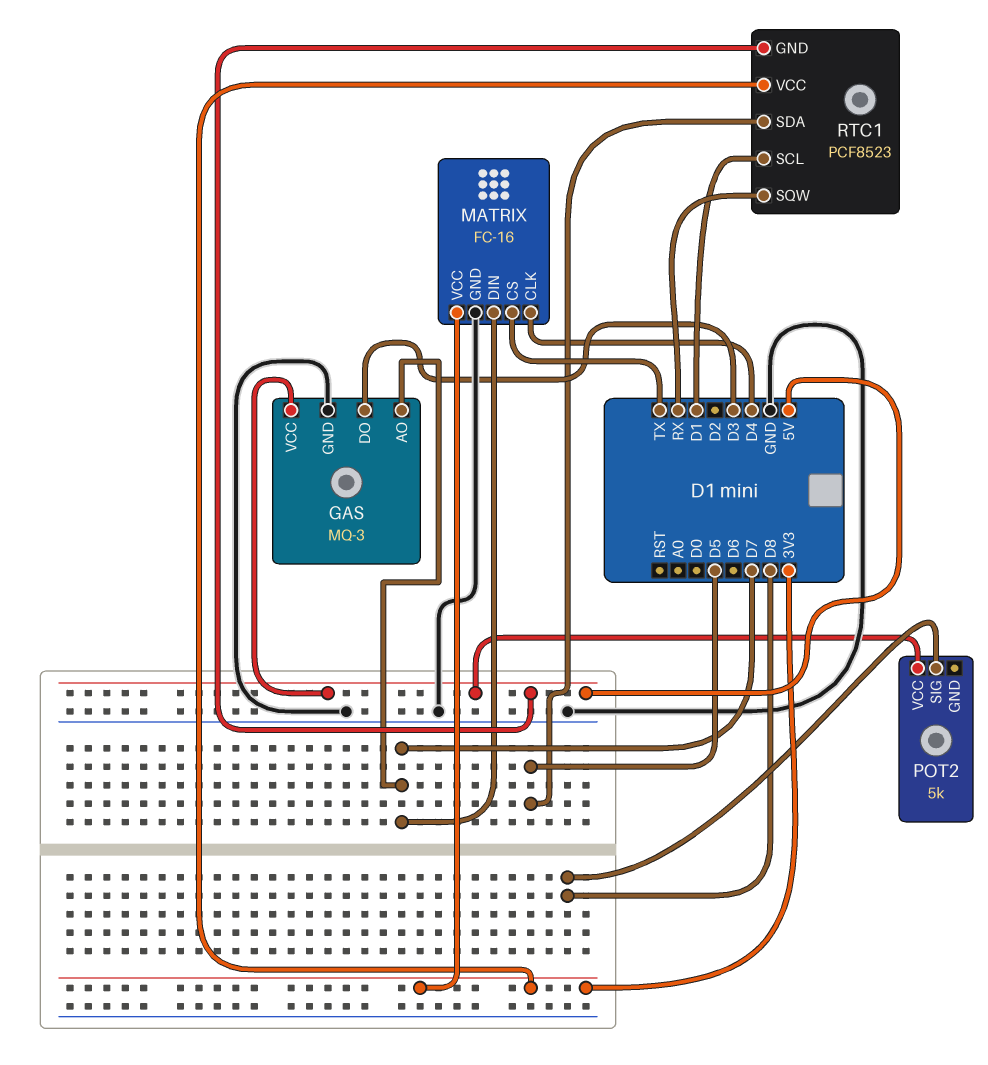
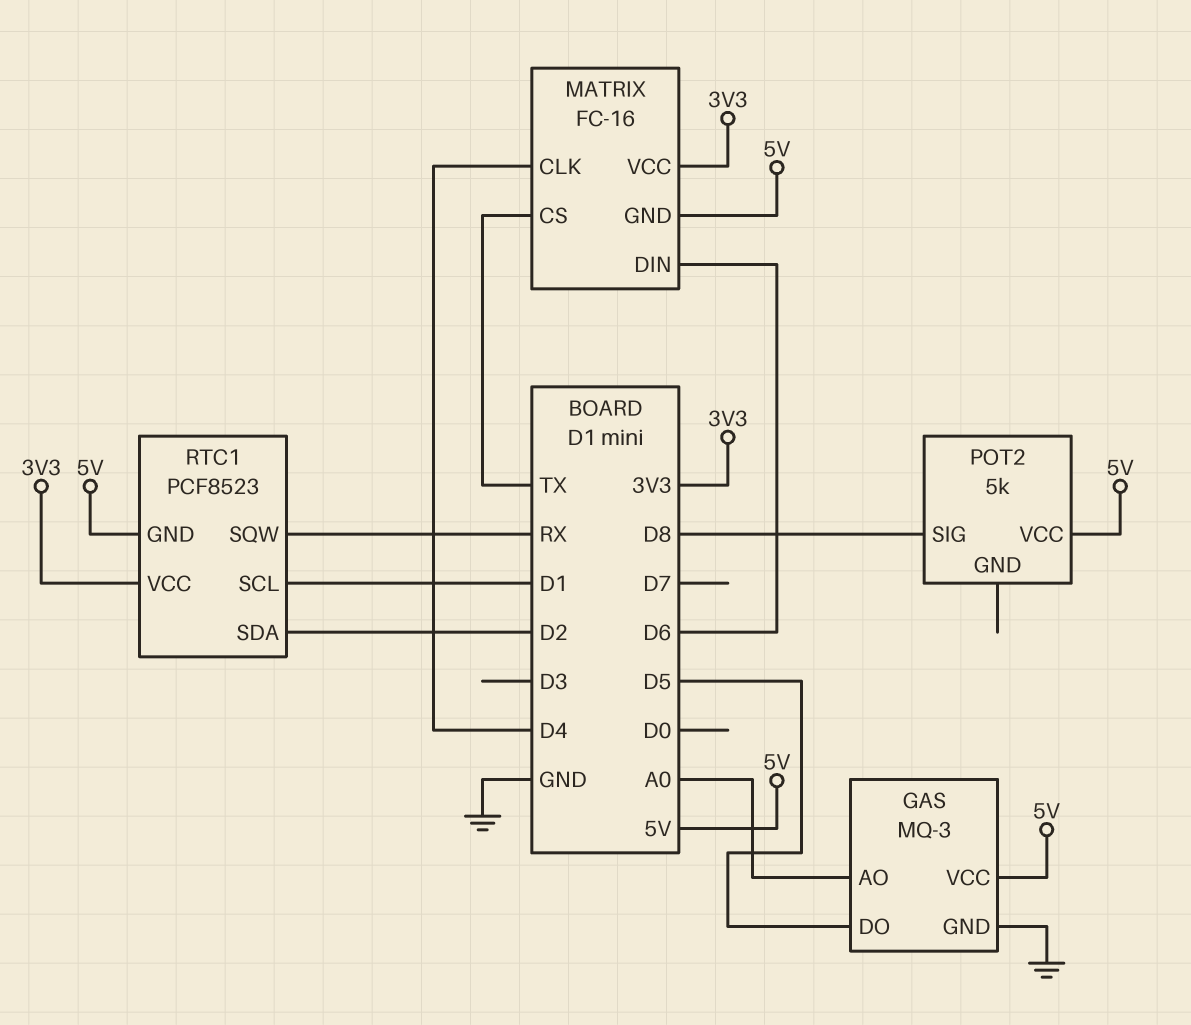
GAS pin AO: D7 -> A0
GAS pin DO: D3 -> D5
MATRIX pin DIN: D7 -> D6
MATRIX pin GND: GND -> 5V
RTC1 pin SDA: D5 -> D2

